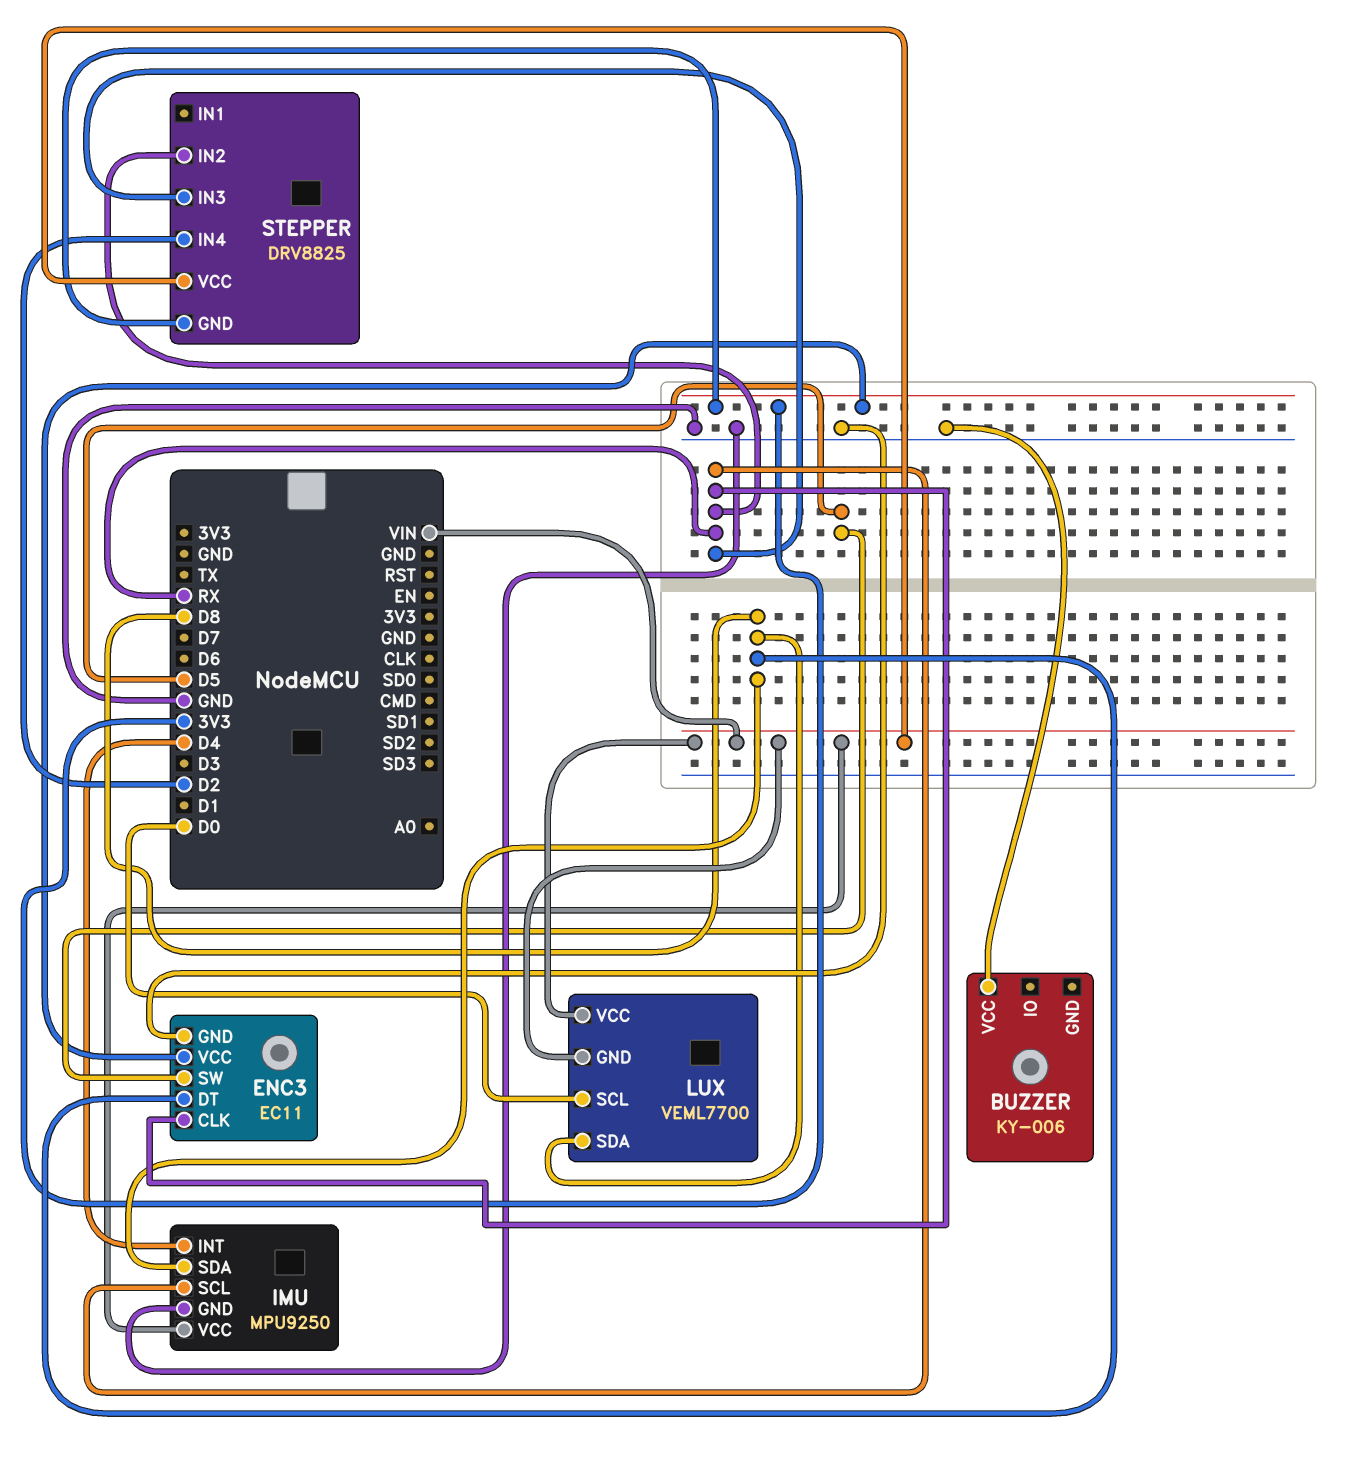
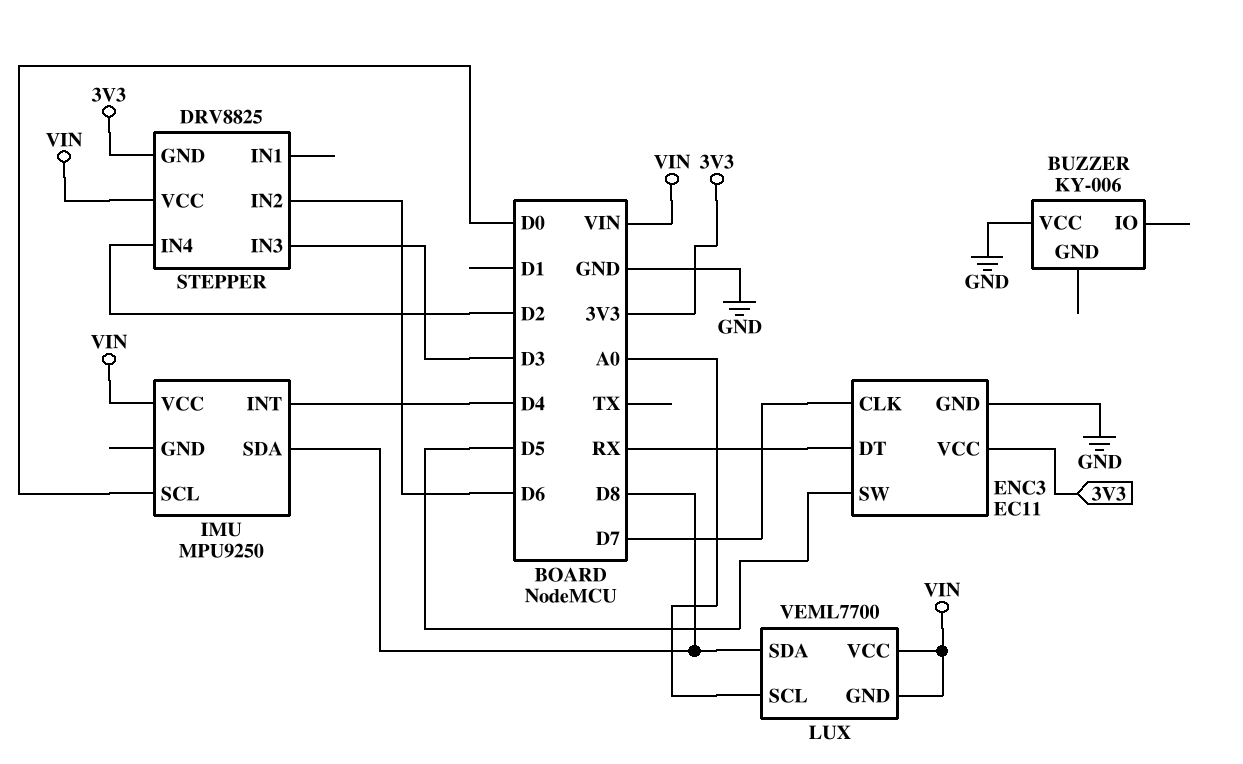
ENC3 pin CLK: RX -> D7
ENC3 pin DT: D8 -> RX
IMU pin GND: GND -> none
IMU pin SCL: RX -> D0
LUX pin SCL: D0 -> A0
STEPPER pin IN2: RX -> D6
STEPPER pin IN3: RX -> D3

